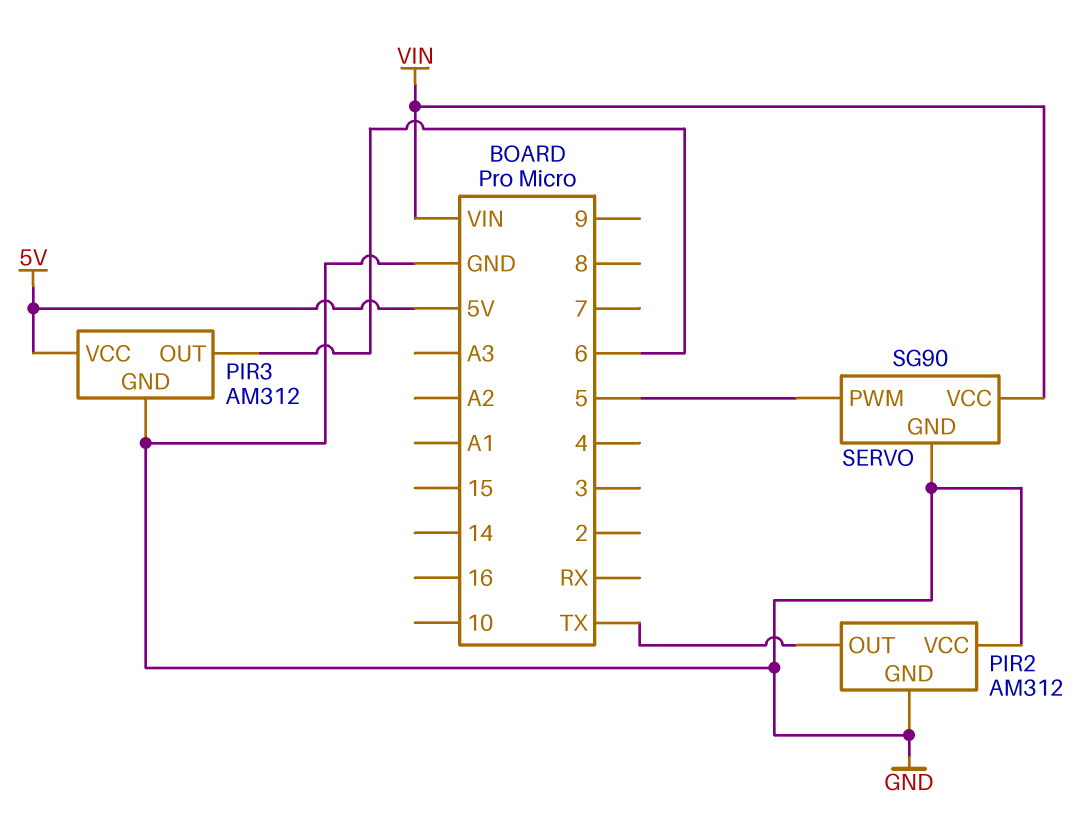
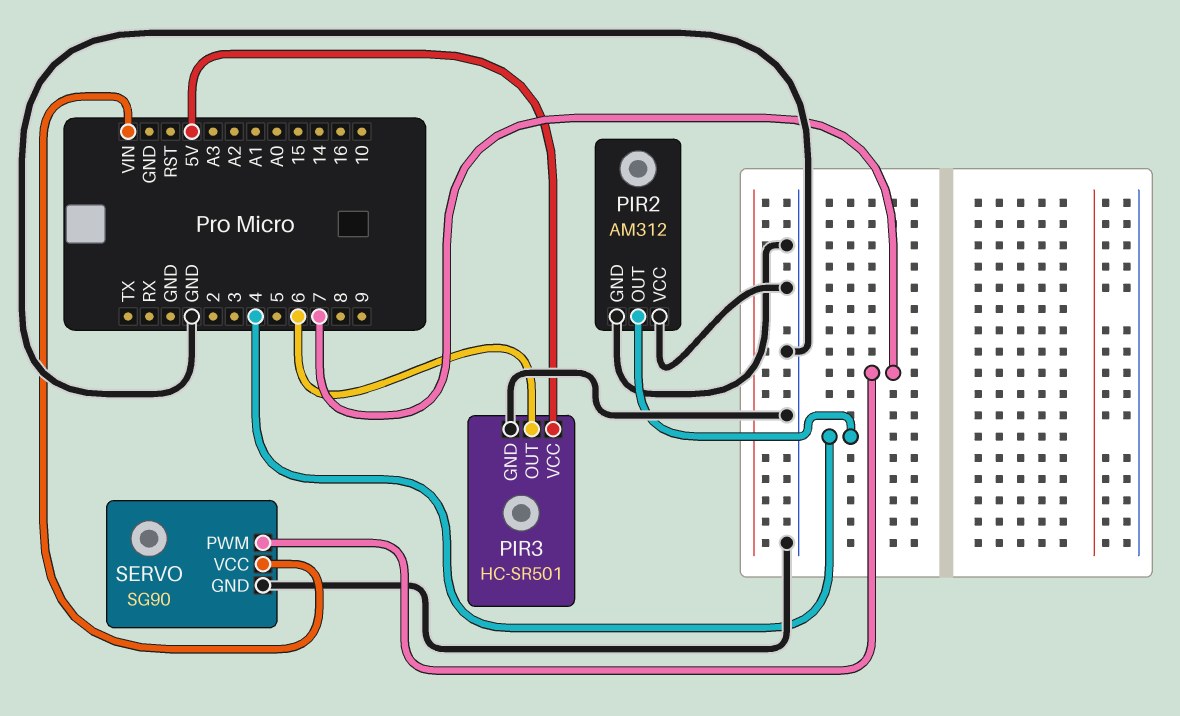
PIR2 pin OUT: TX -> 4
PIR3: AM312 -> HC-SR501
SERVO pin PWM: 5 -> 7

